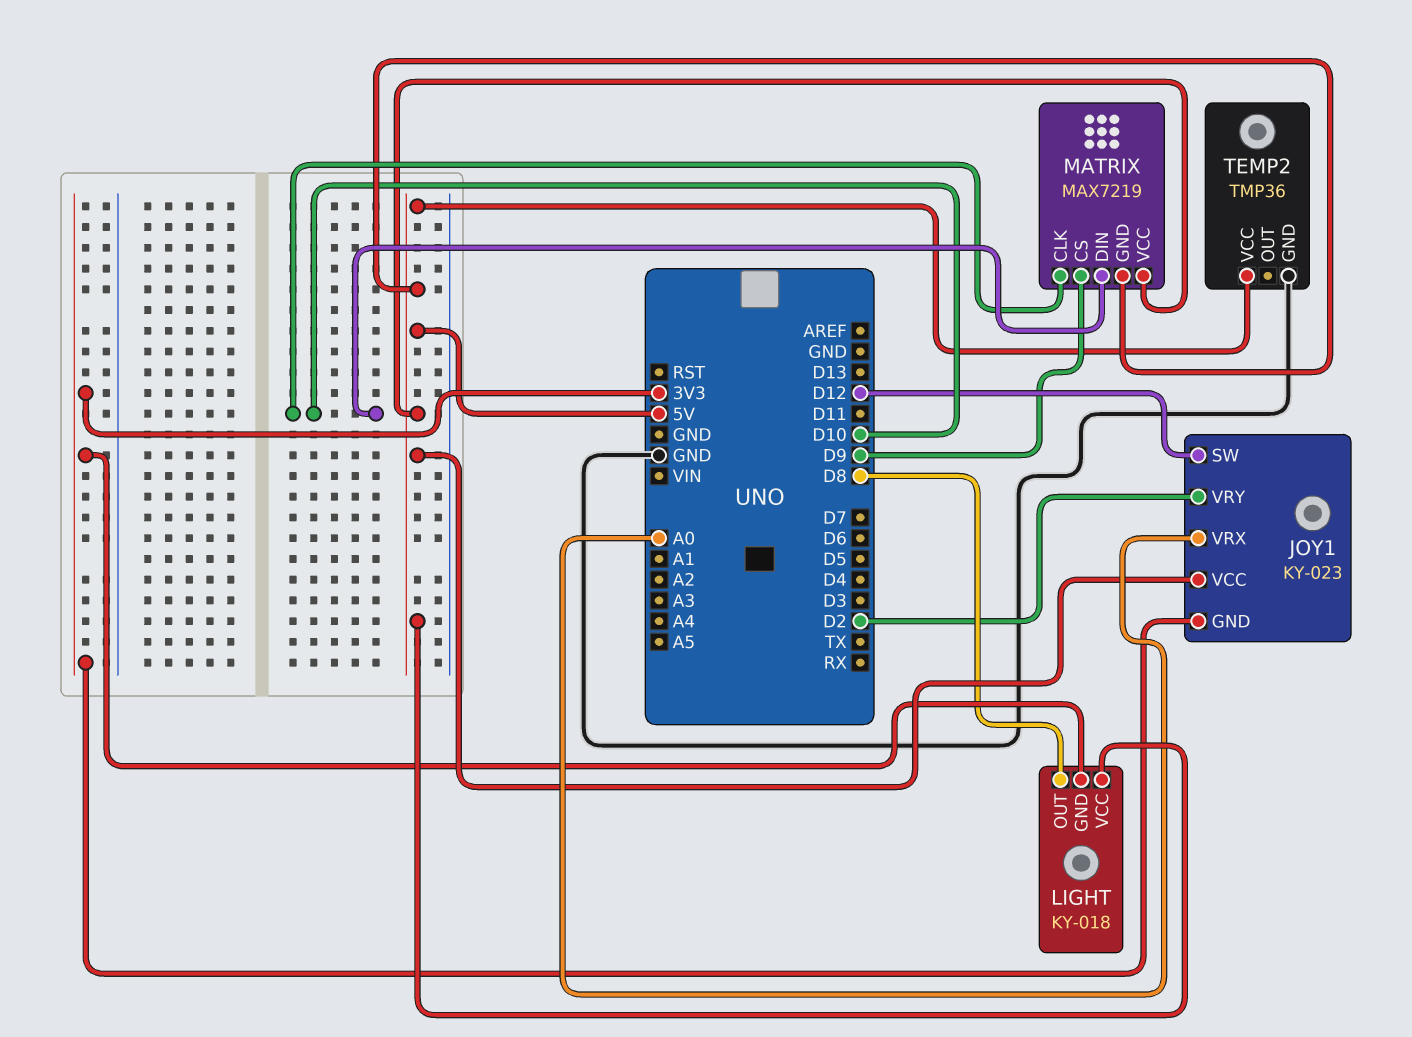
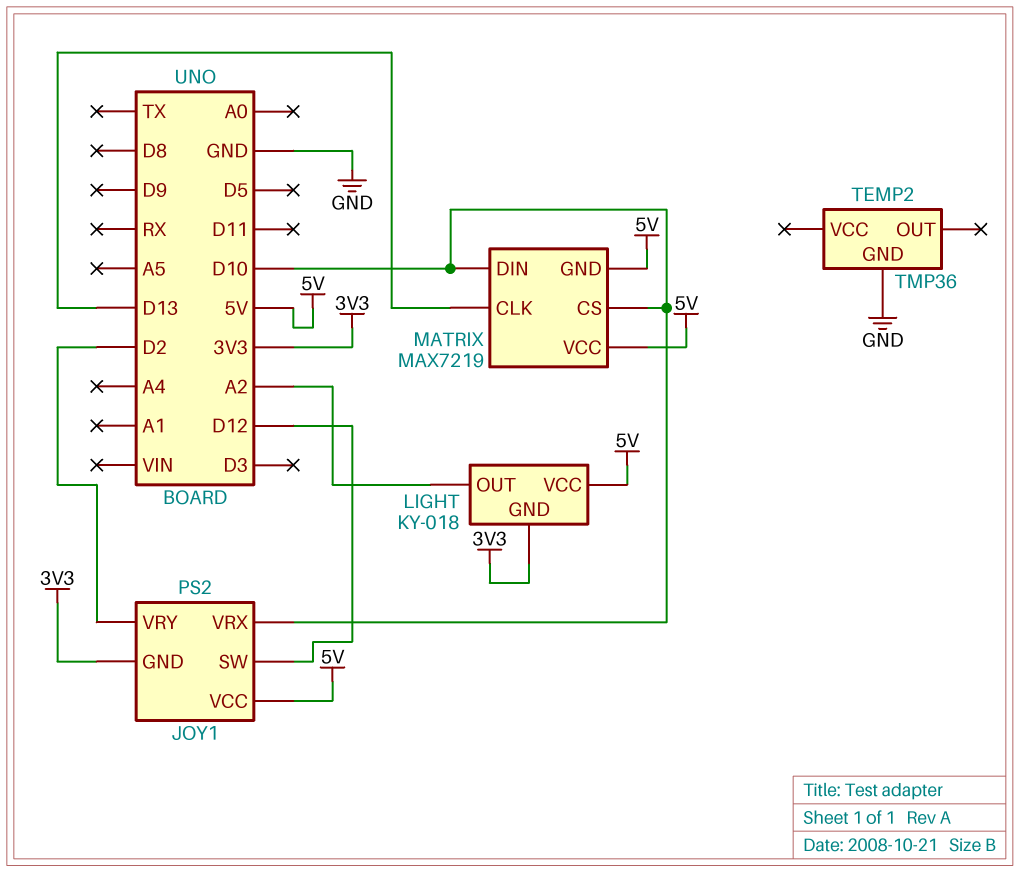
JOY1: KY-023 -> PS2
JOY1 pin VRX: A0 -> D10
LIGHT pin OUT: D8 -> A2
MATRIX pin CLK: D10 -> D13
MATRIX pin CS: D9 -> D10
TEMP2 pin VCC: 5V -> none

